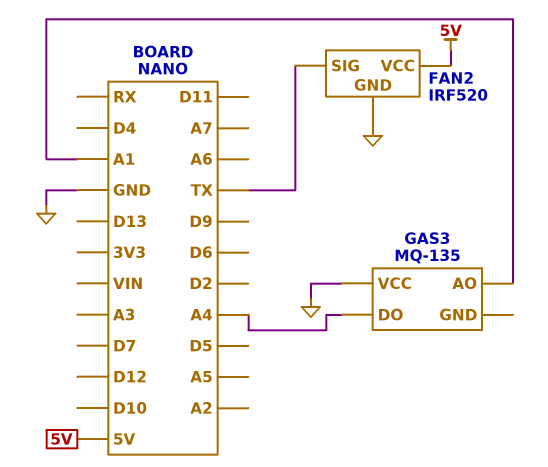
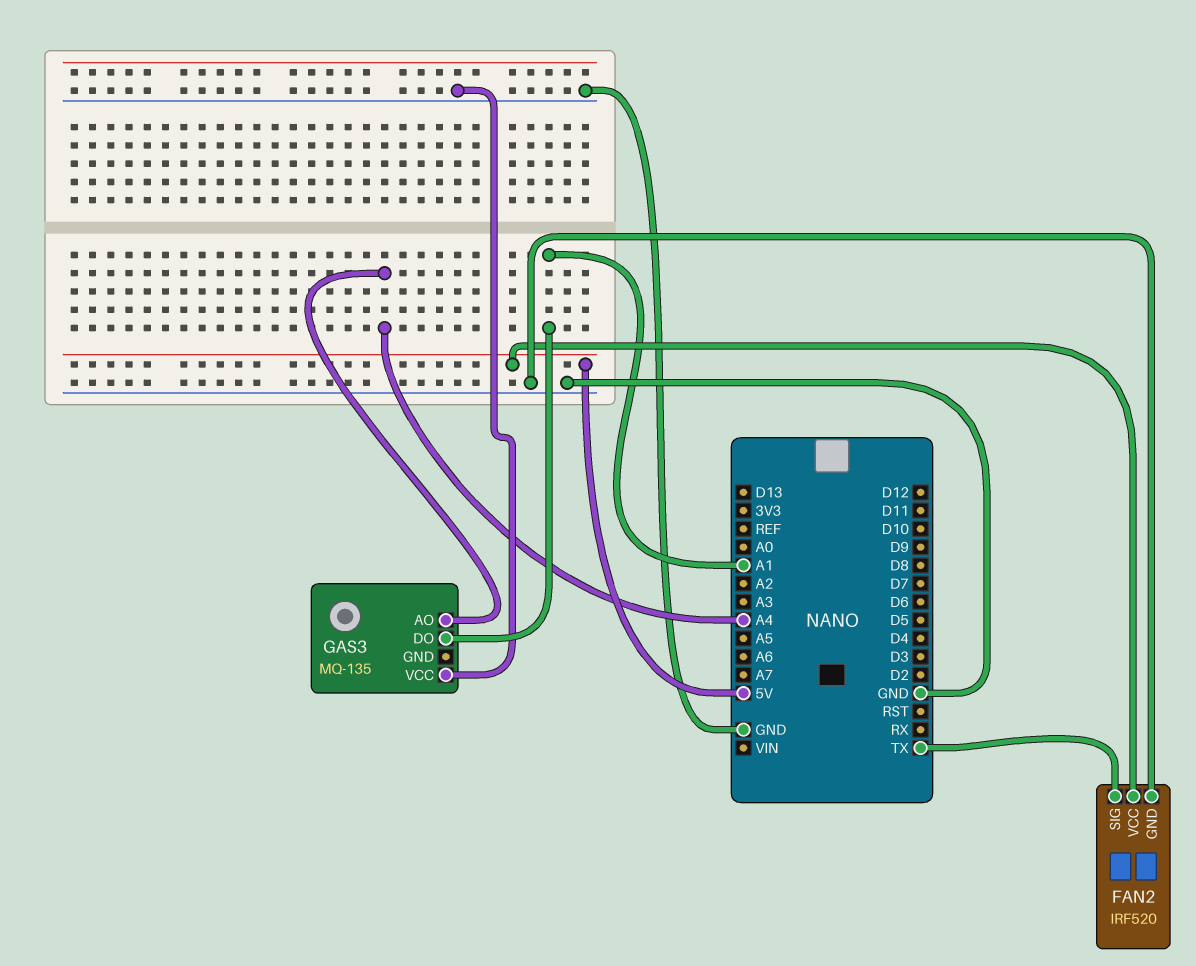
GAS3 pin AO: A1 -> A4
GAS3 pin DO: A4 -> A1

